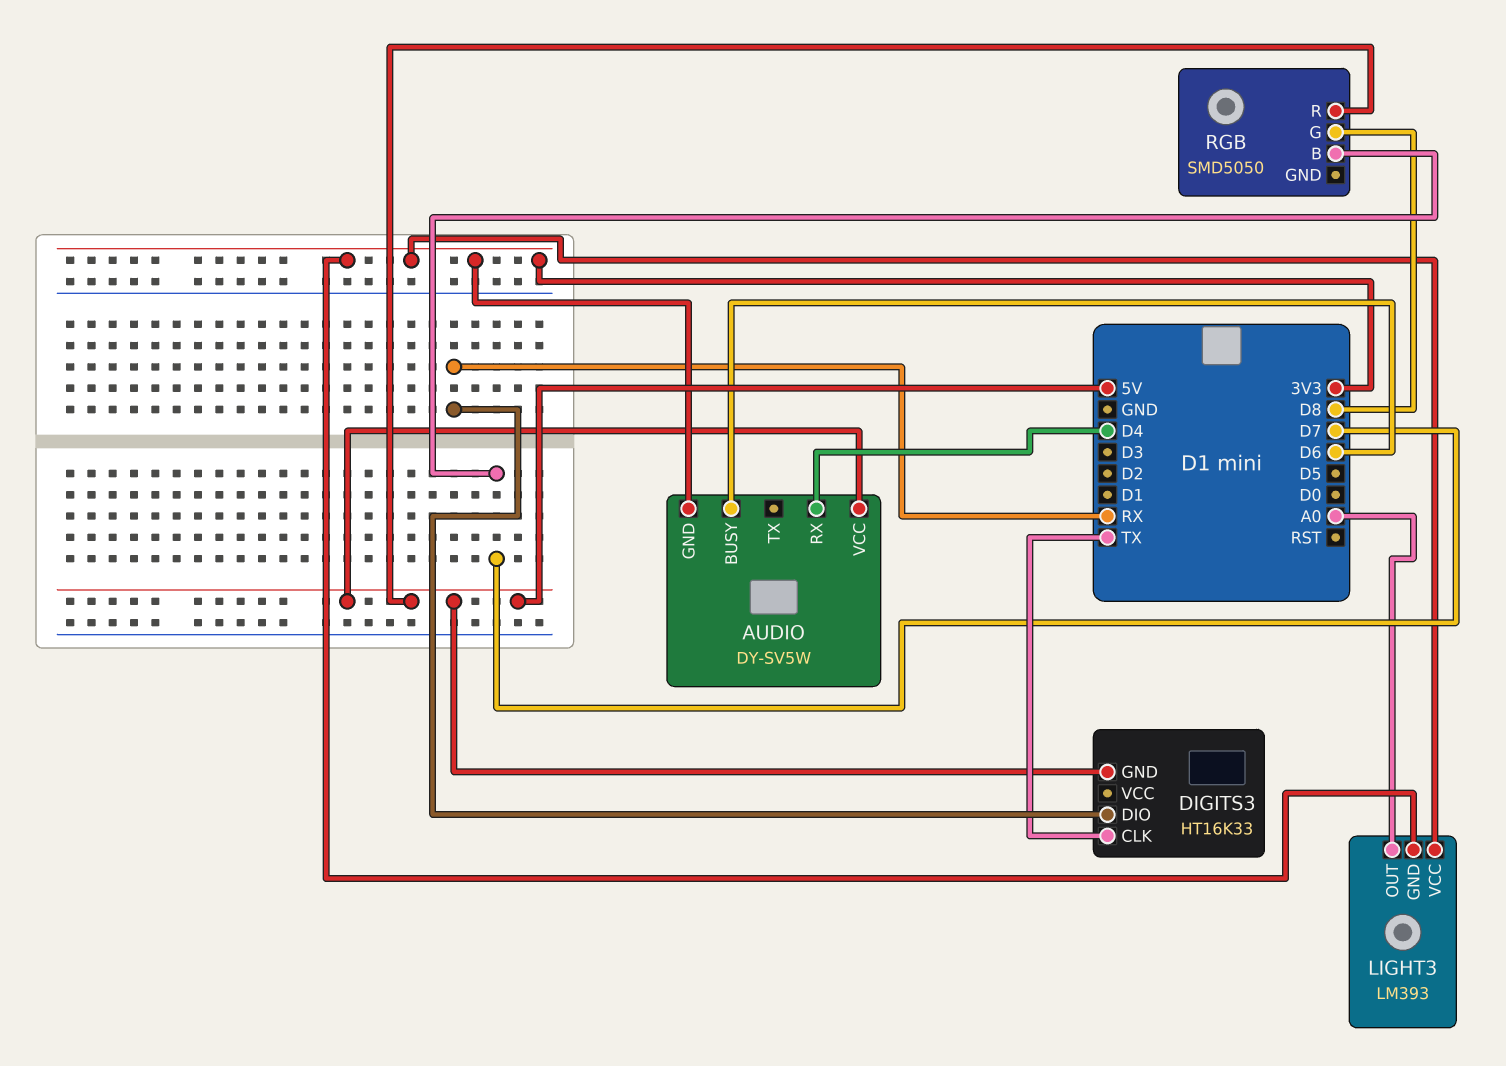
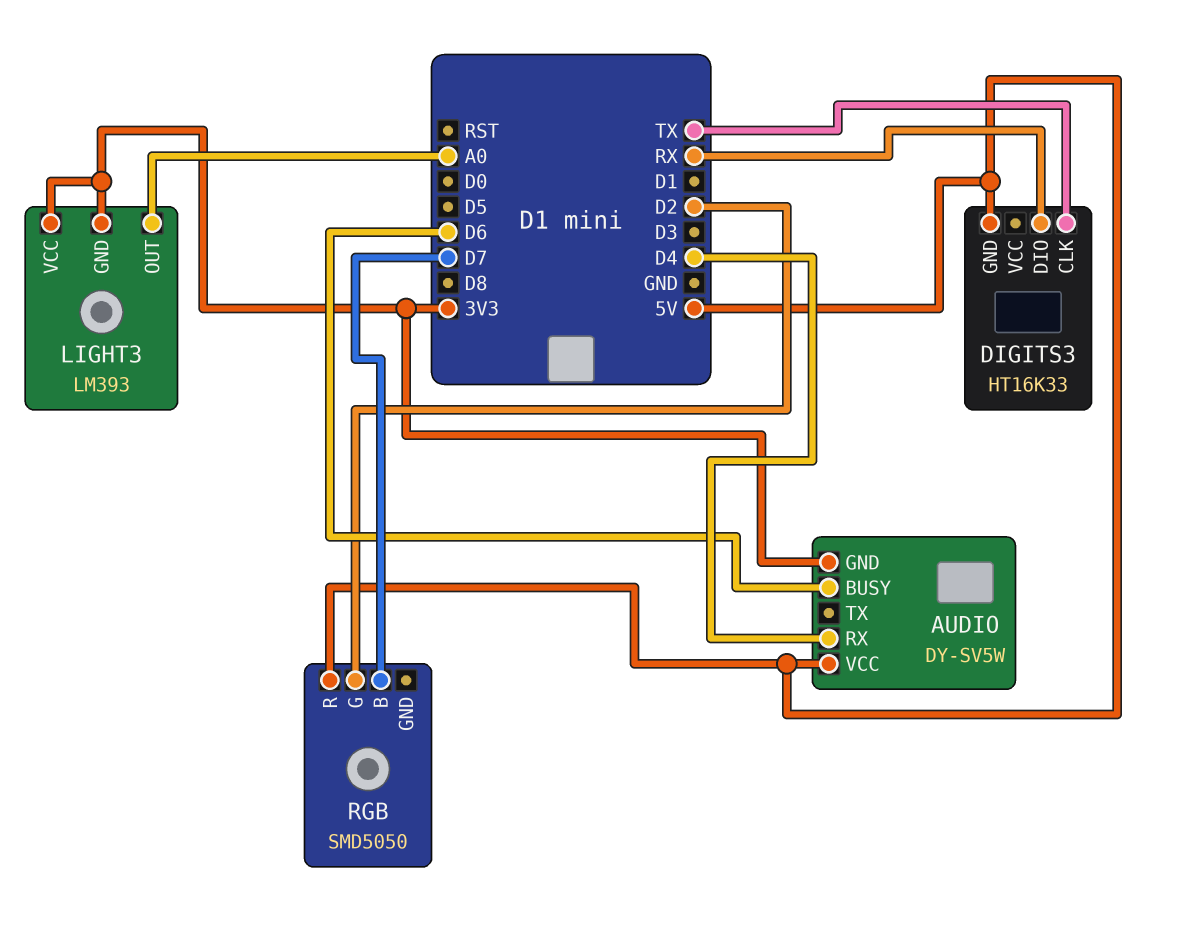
RGB pin G: D8 -> D2

